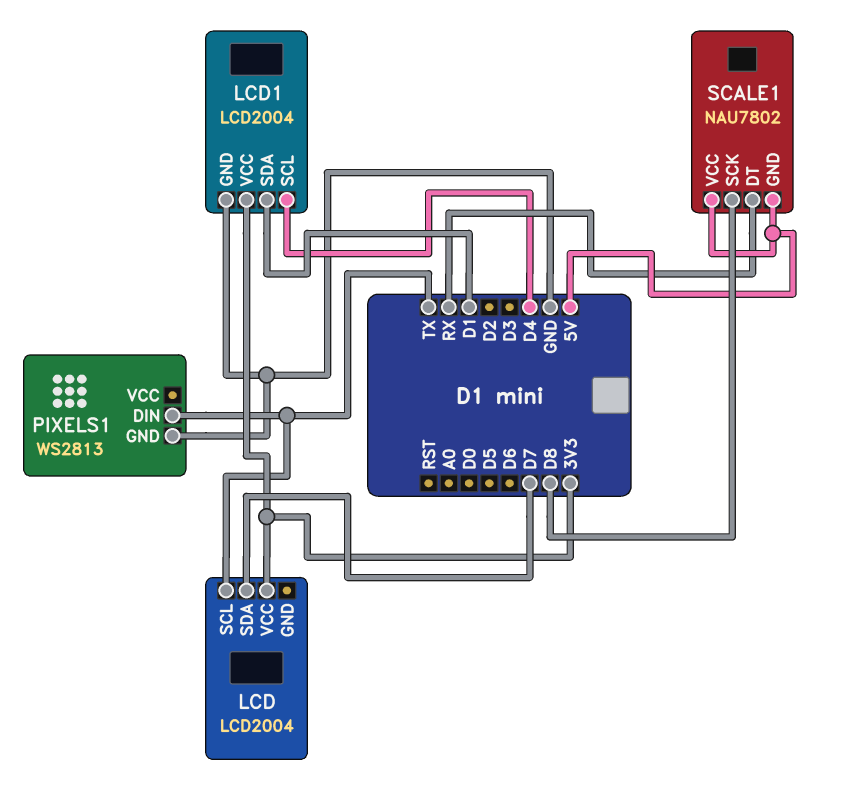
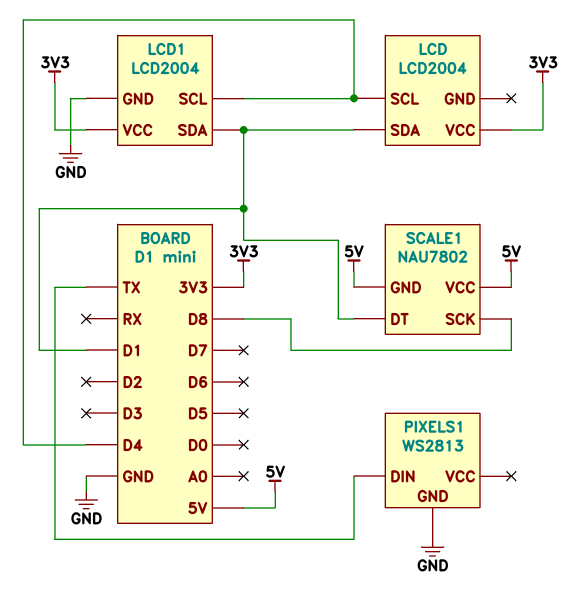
LCD pin SCL: TX -> D4
LCD pin SDA: D7 -> D1
SCALE1 pin DT: RX -> D1

